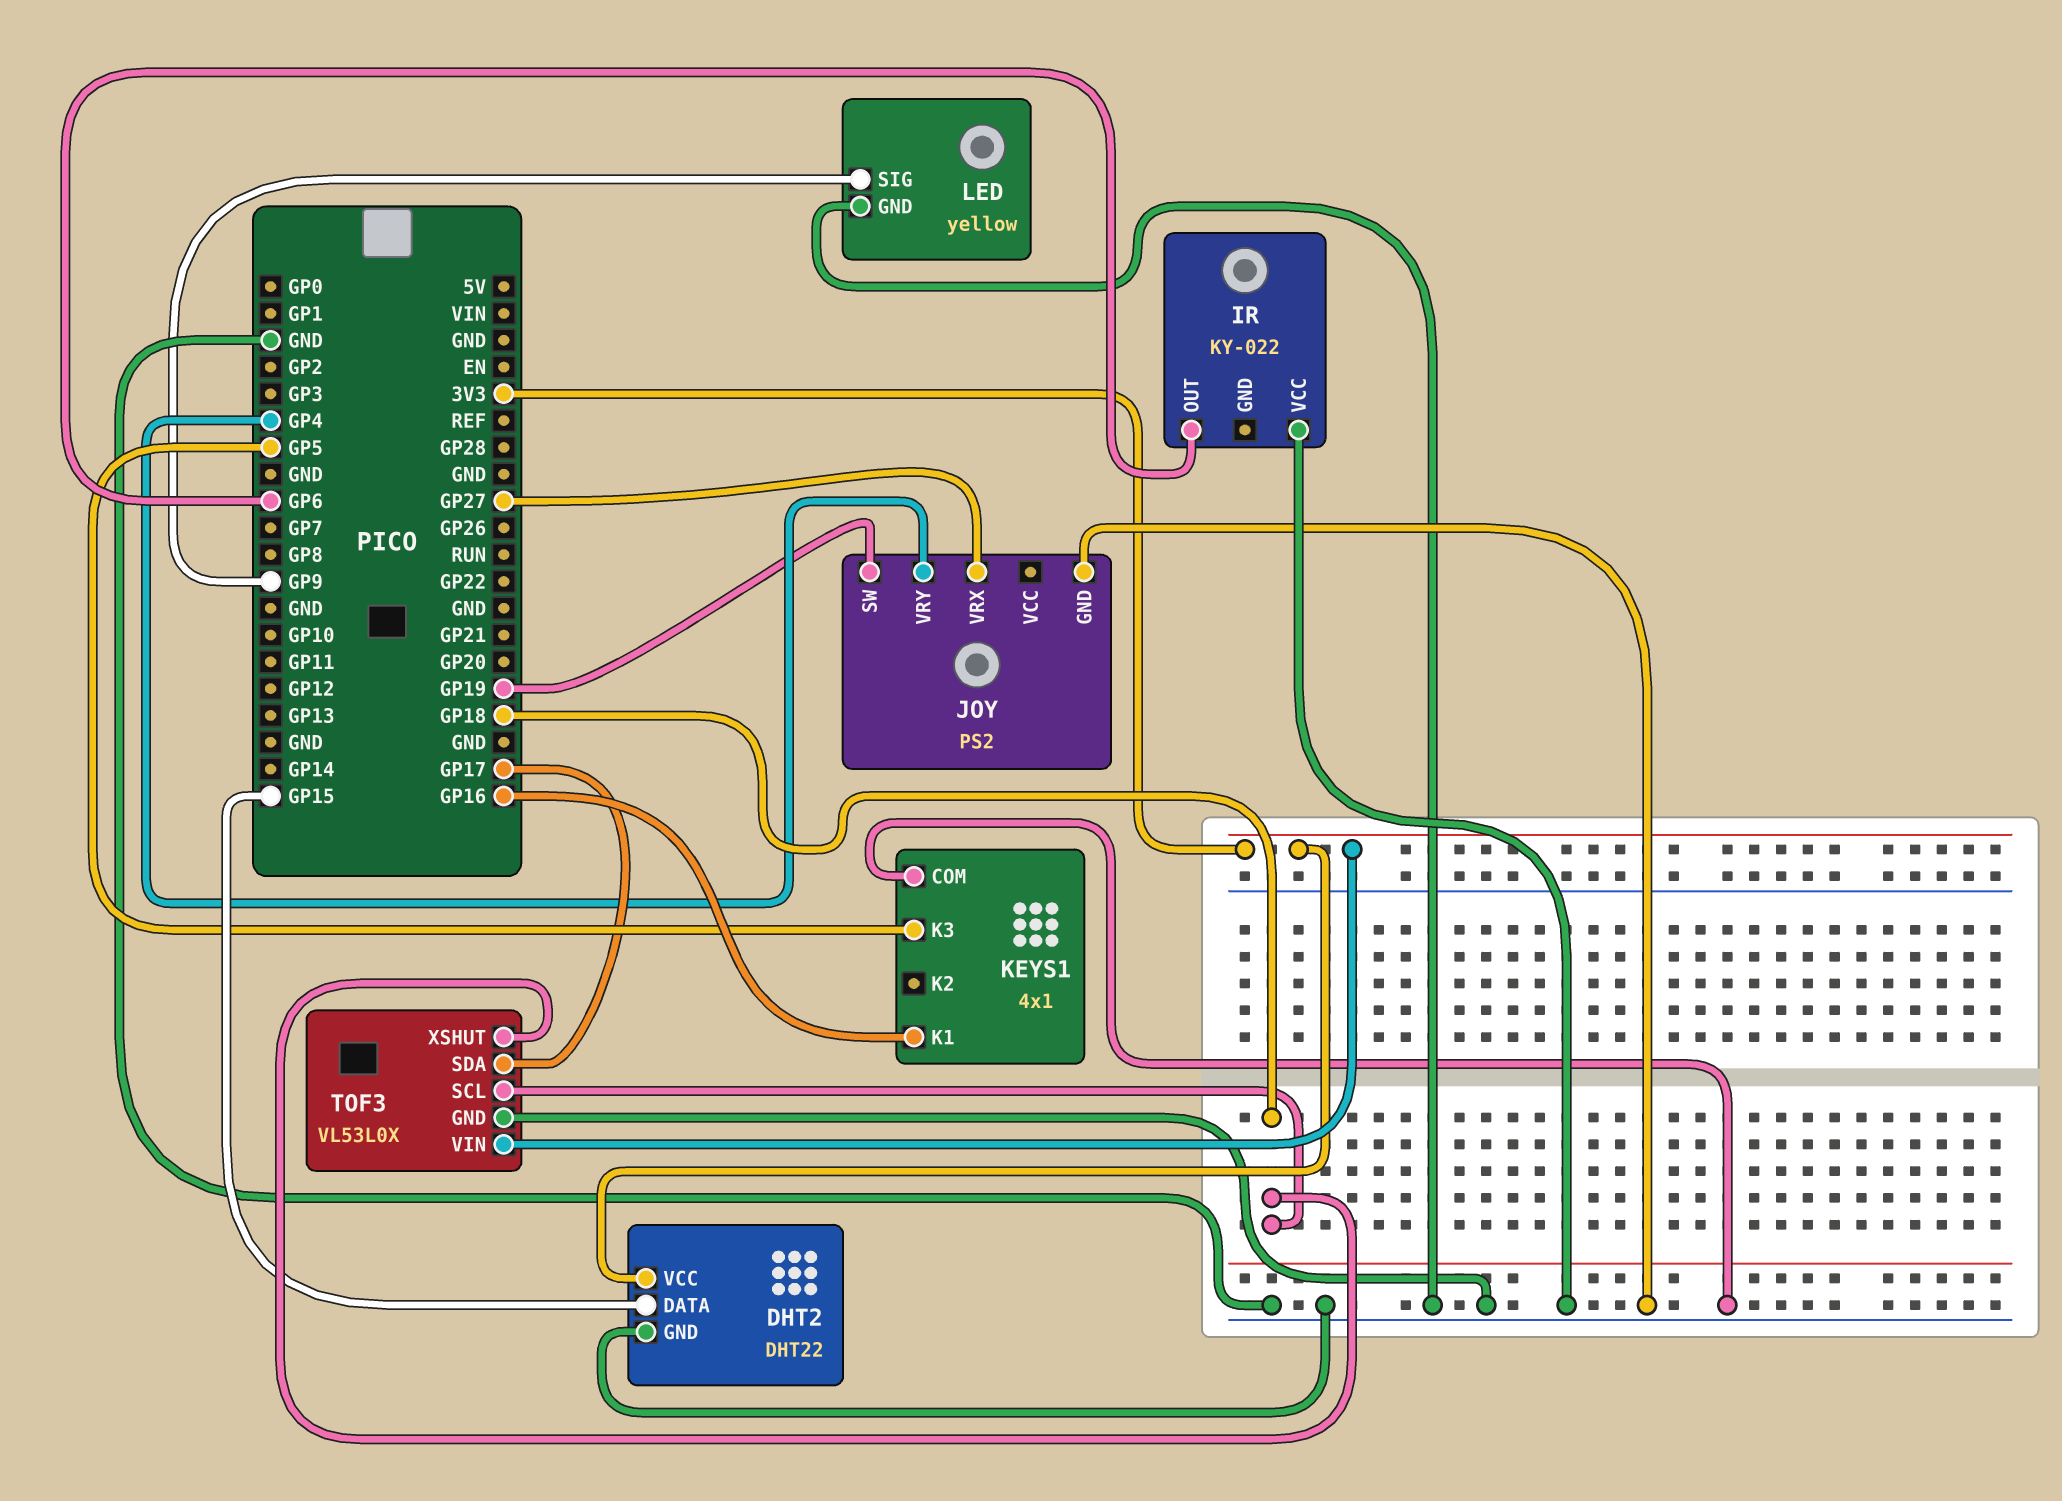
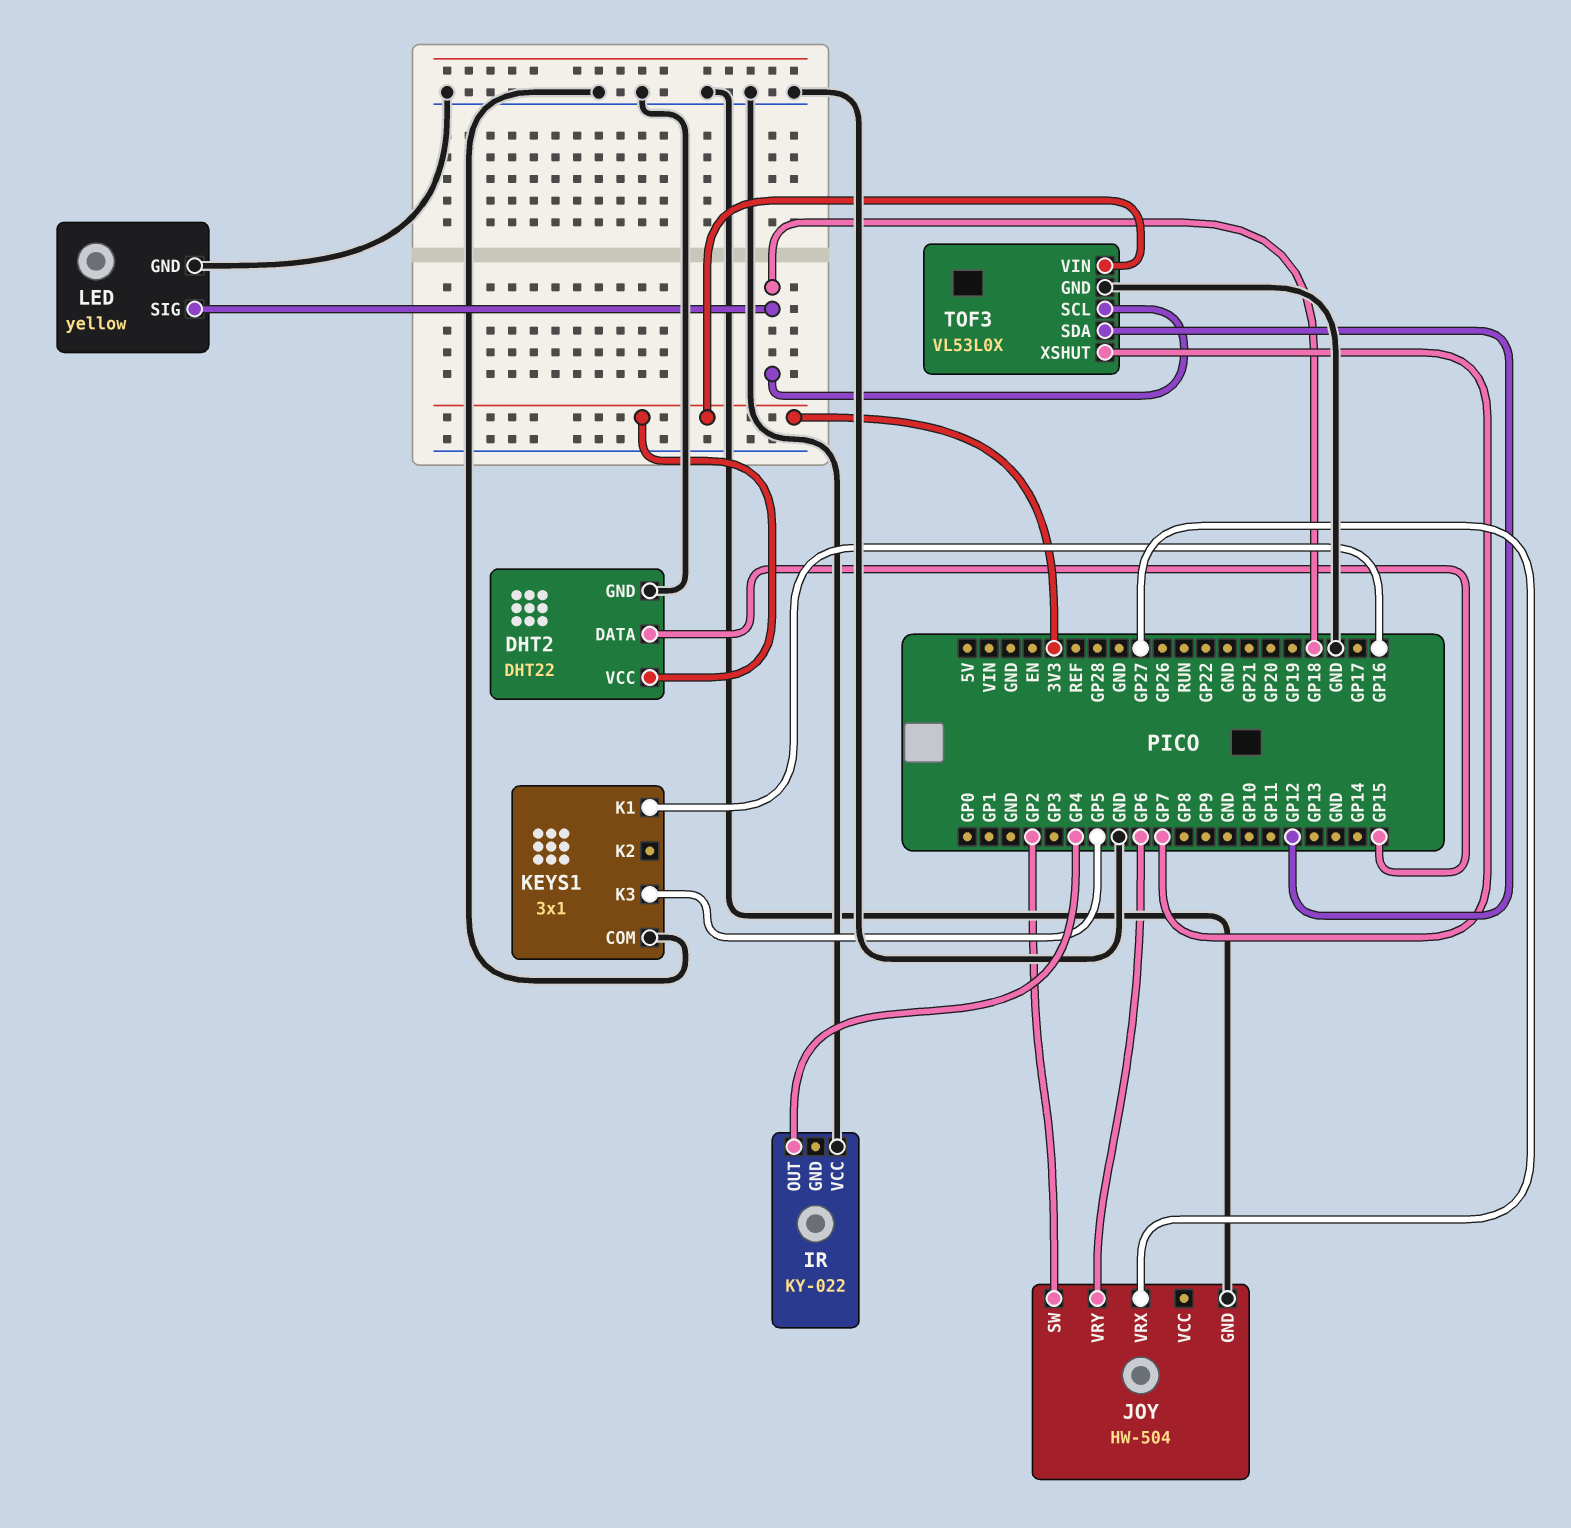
IR pin OUT: GP6 -> GP4
JOY: PS2 -> HW-504
JOY pin SW: GP19 -> GP2
JOY pin VRY: GP4 -> GP6
KEYS1: 4x1 -> 3x1
LED pin SIG: GP9 -> GP18
TOF3 pin SDA: GP17 -> GP12
TOF3 pin XSHUT: GP18 -> GP7

